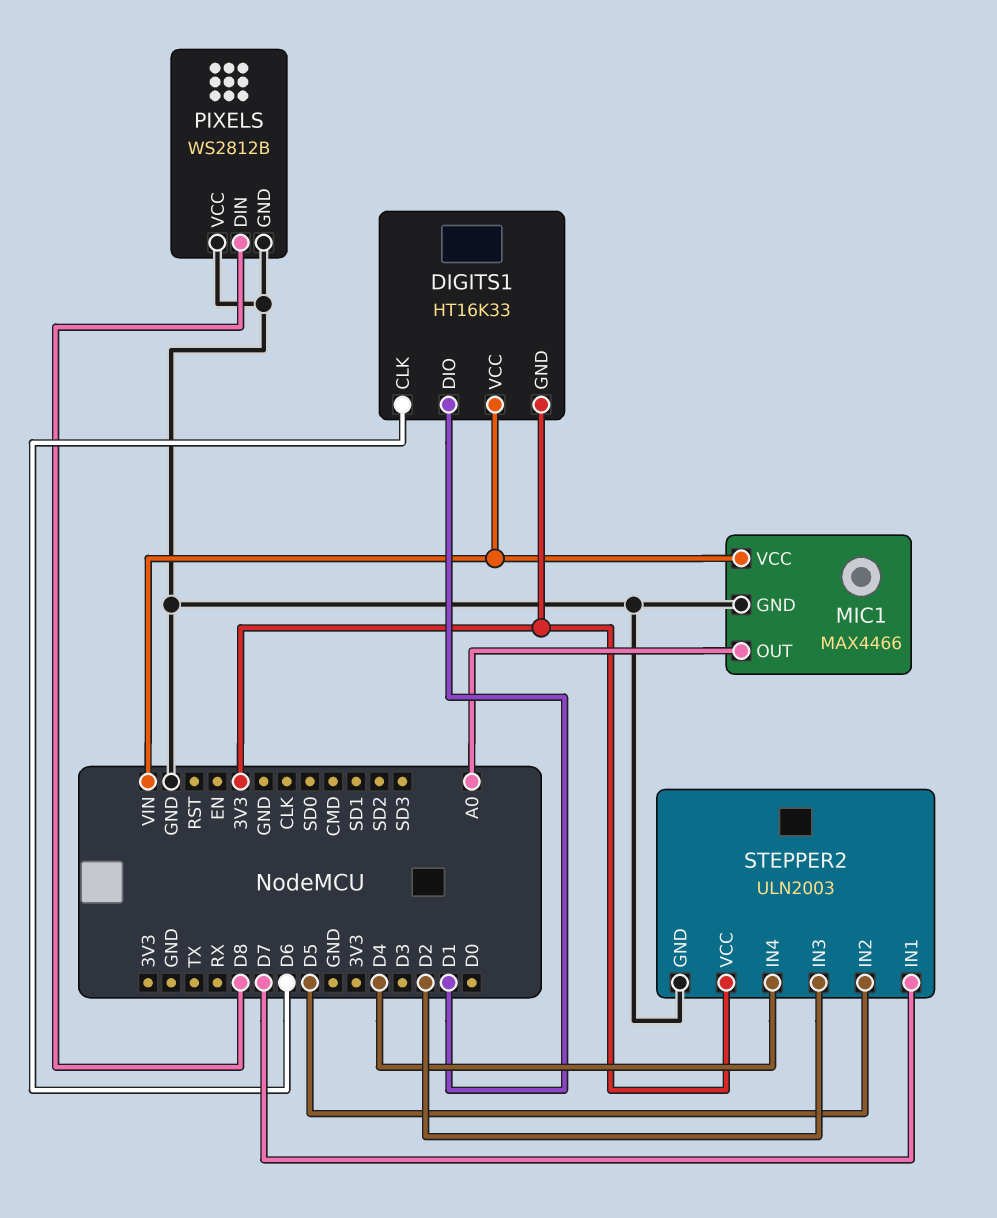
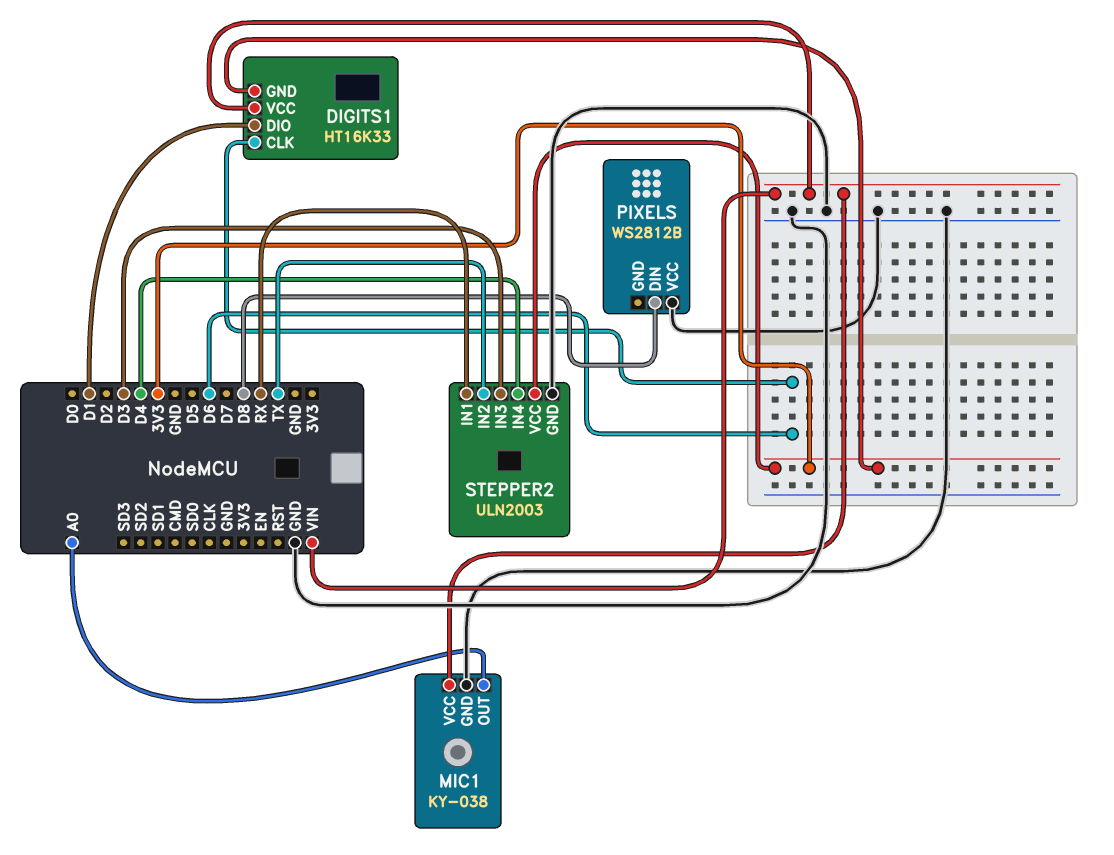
MIC1: MAX4466 -> KY-038
PIXELS pin GND: GND -> none
STEPPER2 pin IN1: D7 -> RX
STEPPER2 pin IN2: D5 -> TX
STEPPER2 pin IN3: D2 -> D3

